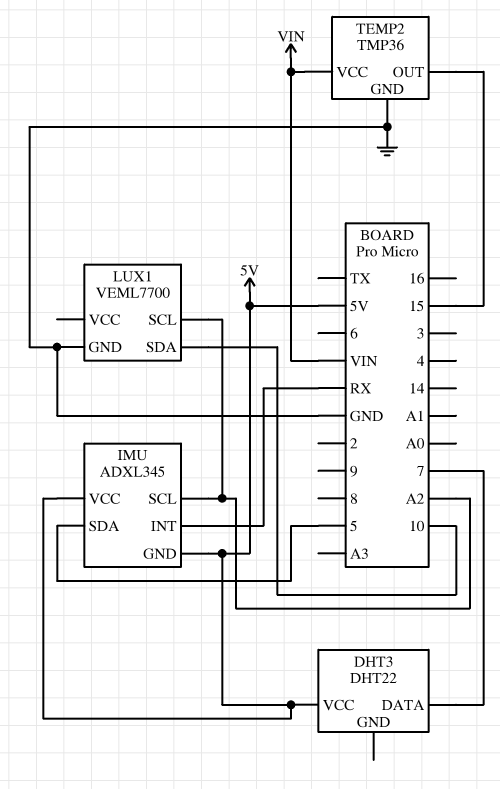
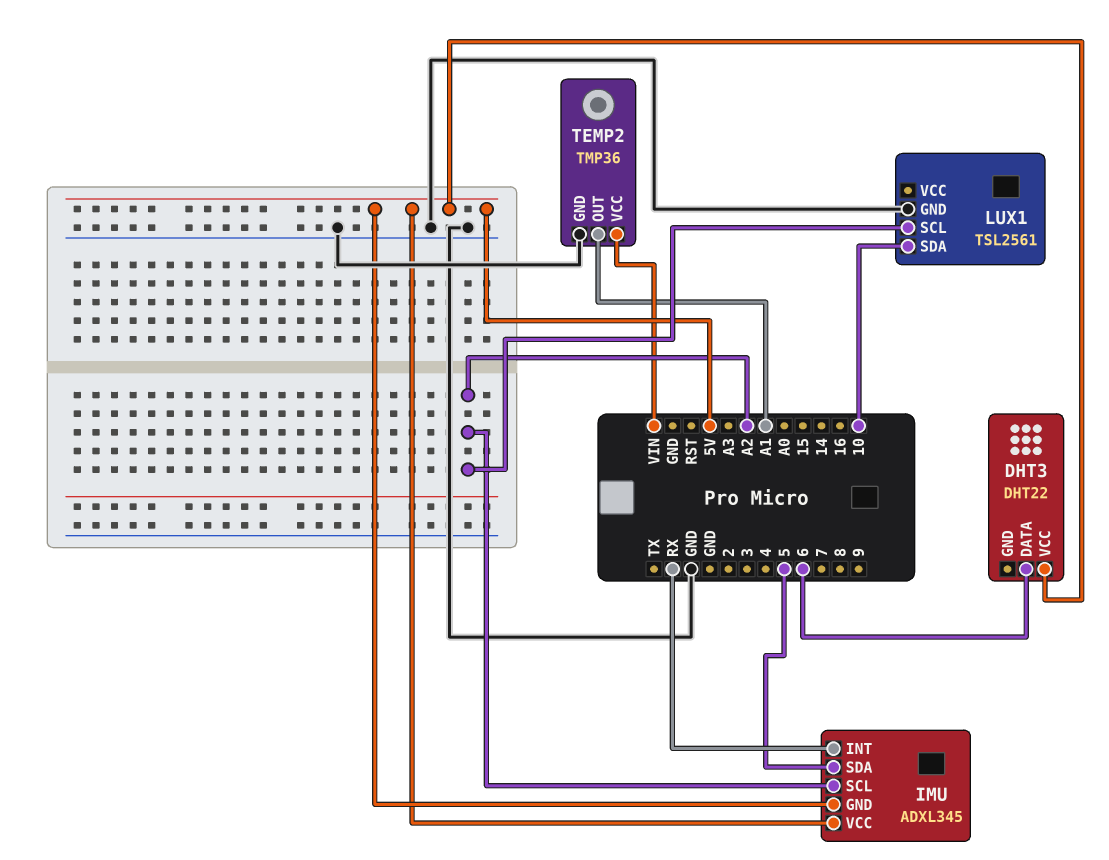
DHT3 pin DATA: 7 -> 6
LUX1: VEML7700 -> TSL2561
TEMP2 pin OUT: 15 -> A1

